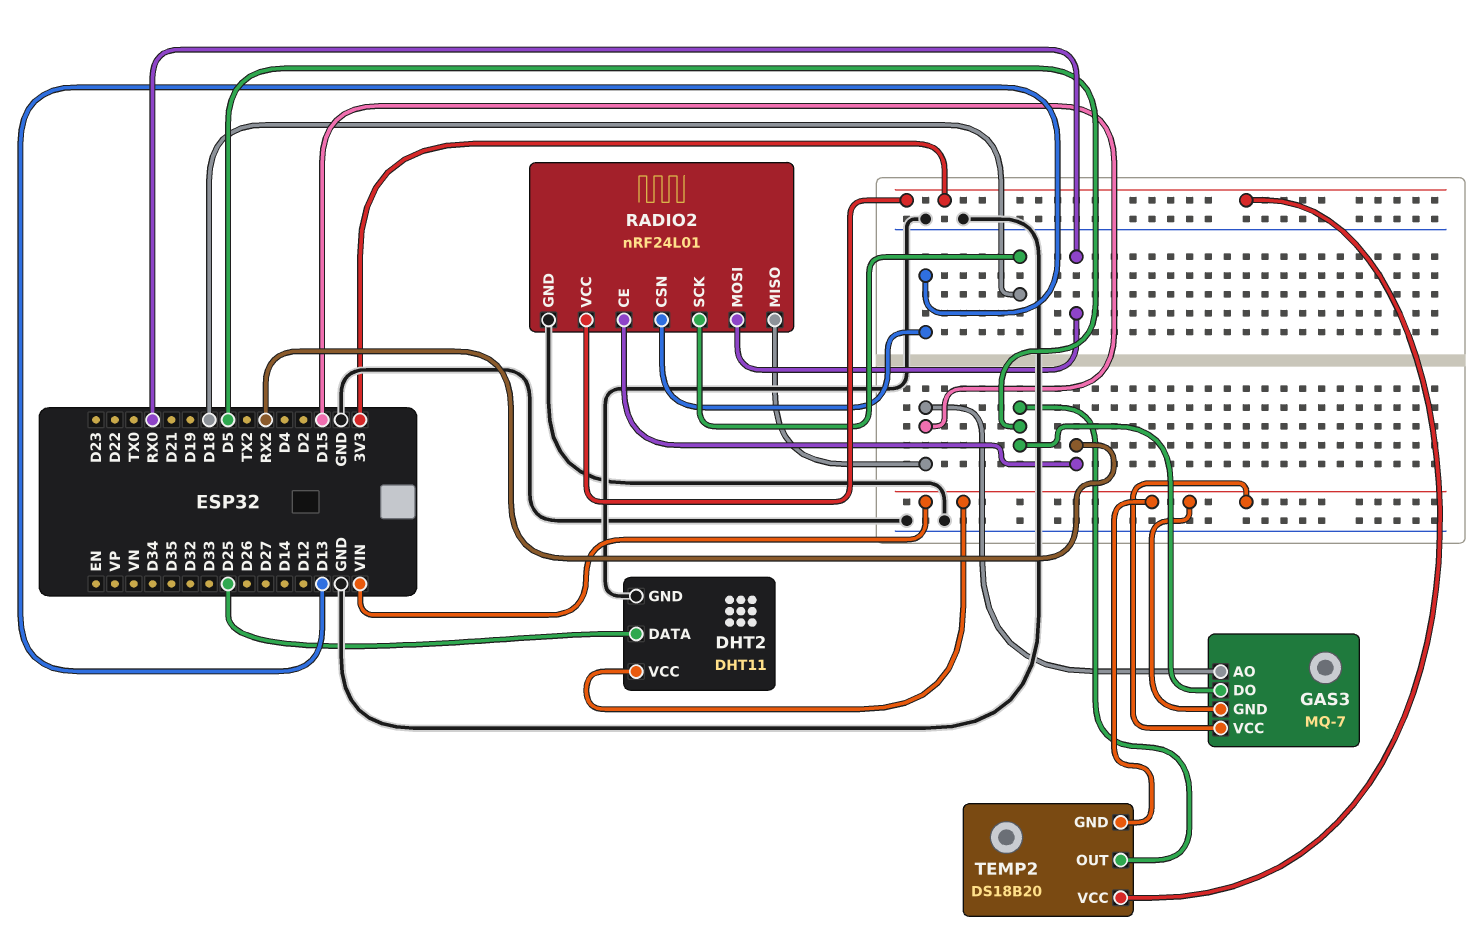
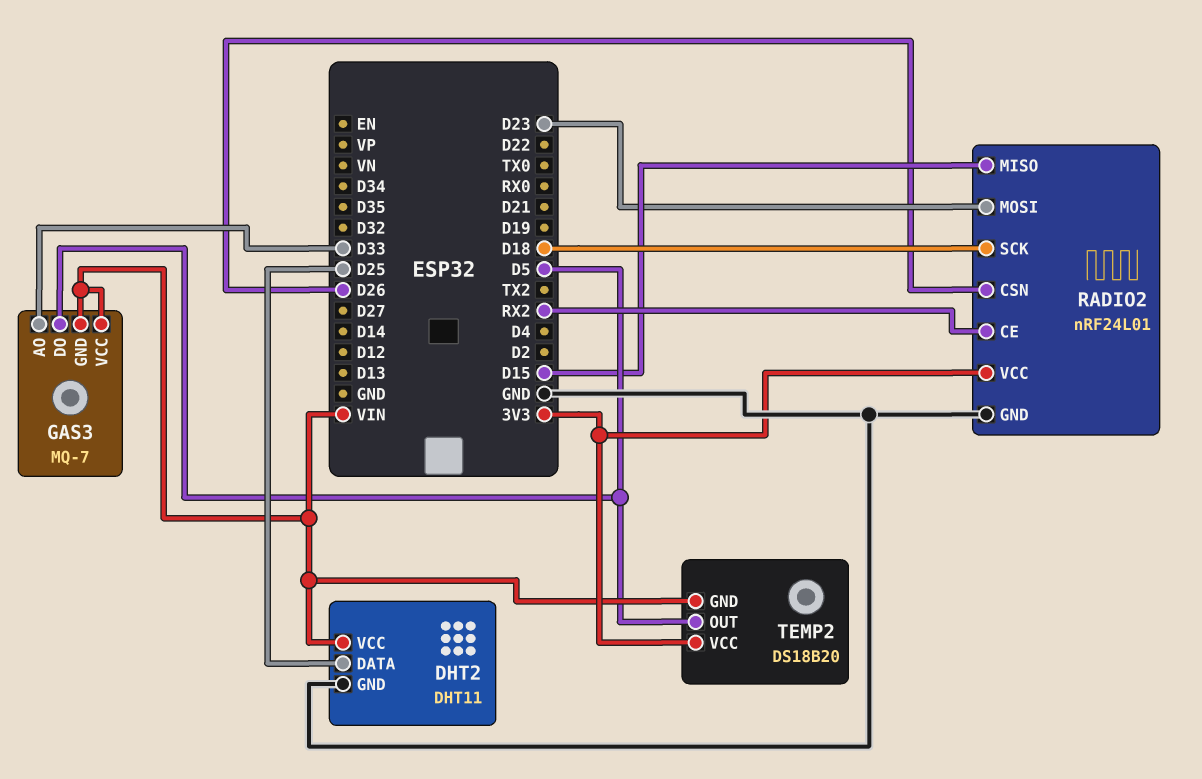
GAS3 pin AO: D15 -> D33
RADIO2 pin CSN: D13 -> D26
RADIO2 pin MOSI: RX0 -> D23

